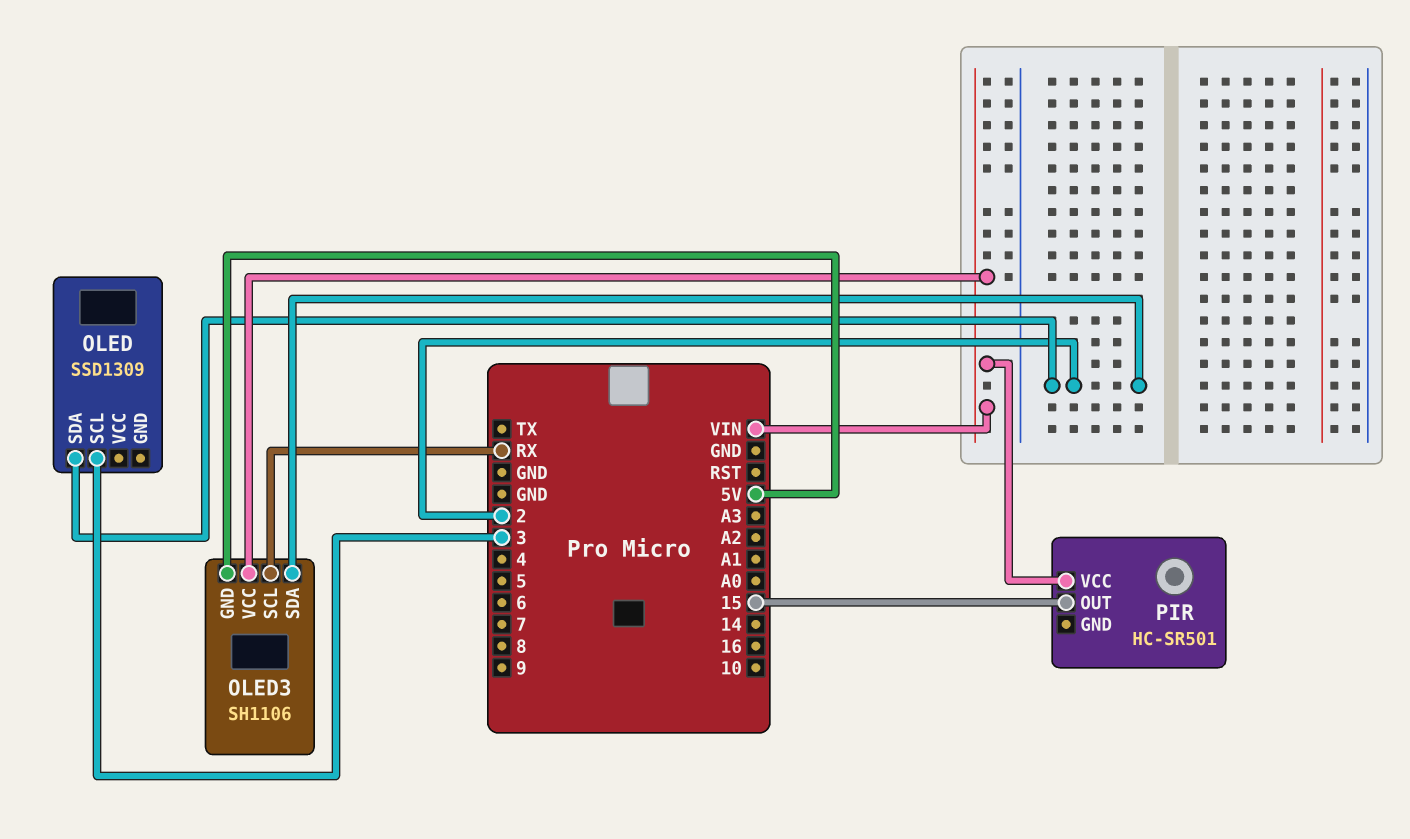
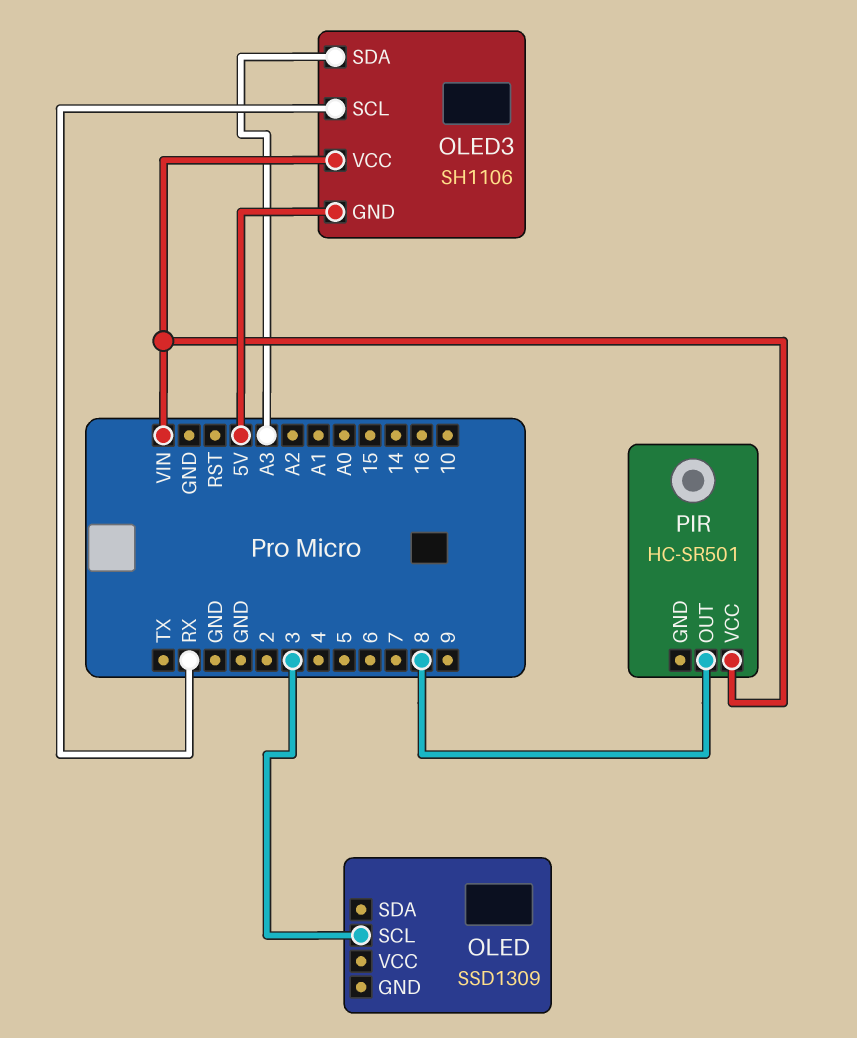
OLED pin SDA: 2 -> none
OLED3 pin SDA: 2 -> A3
PIR pin OUT: 15 -> 8

